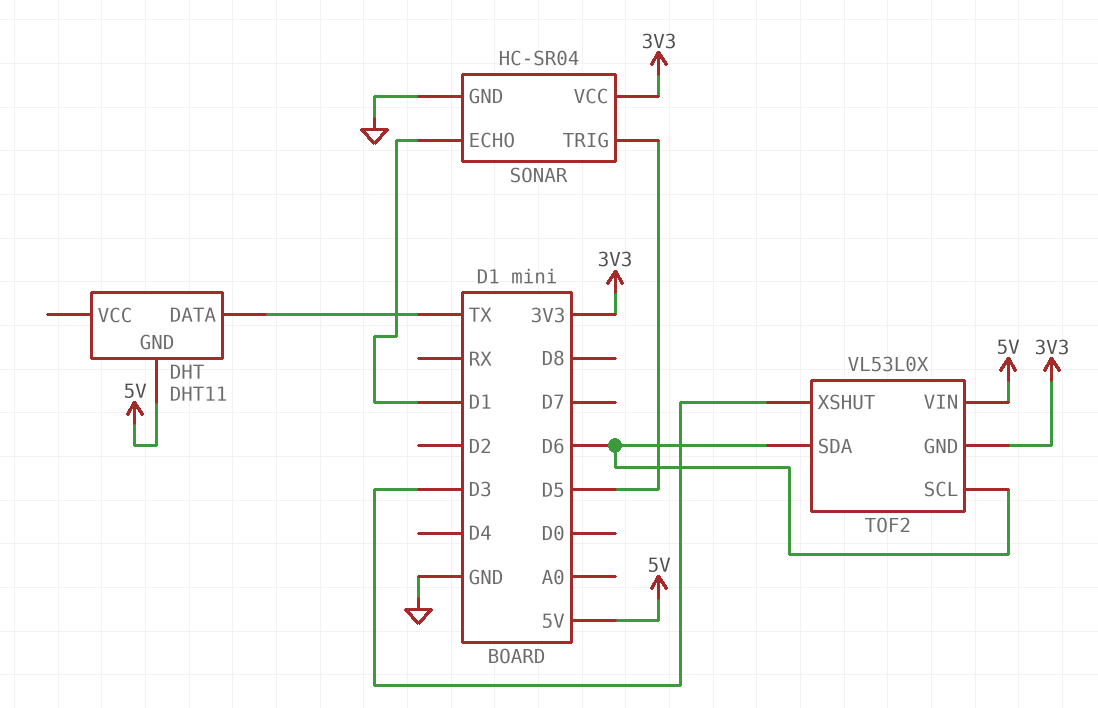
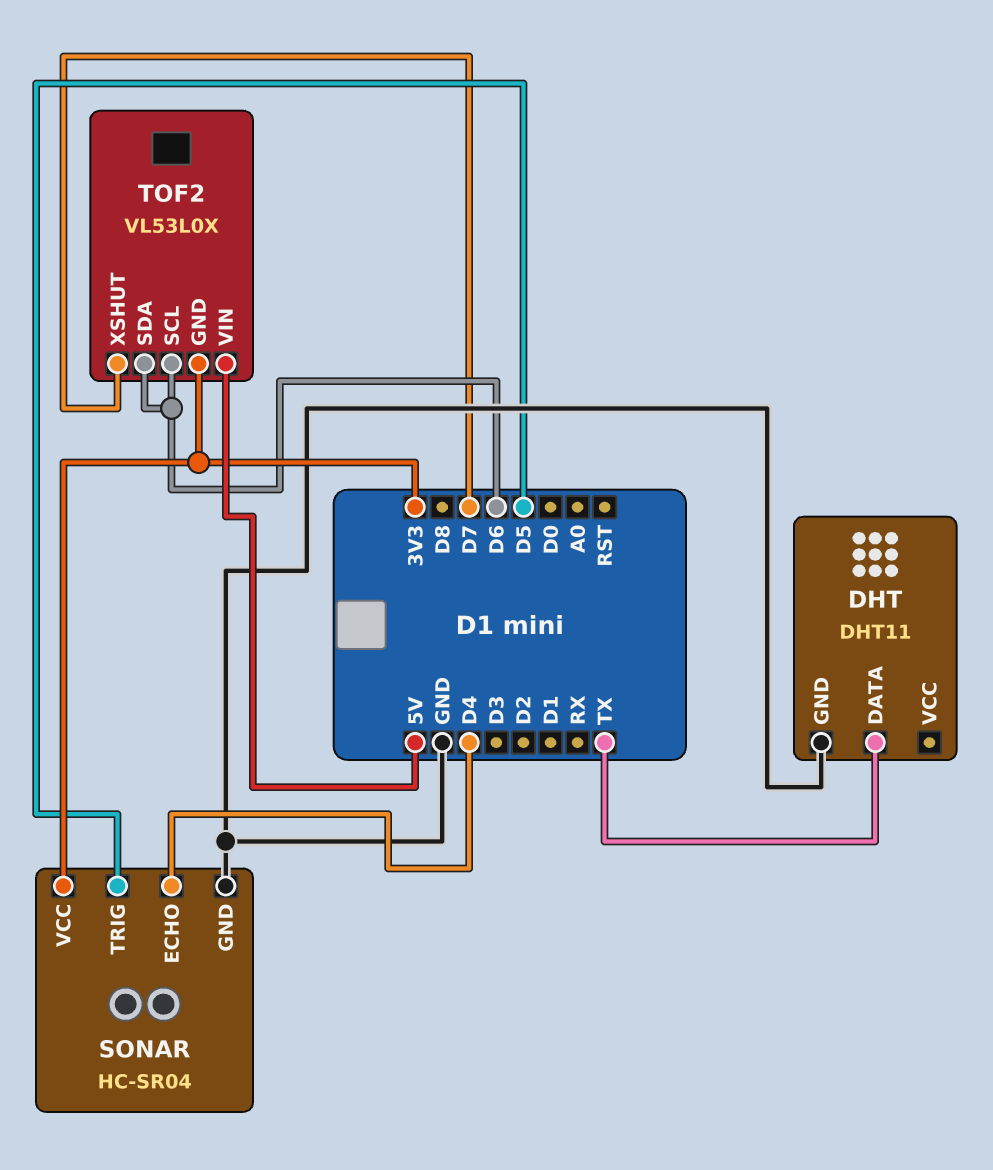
DHT pin GND: 5V -> GND
SONAR pin ECHO: D1 -> D4
TOF2 pin XSHUT: D3 -> D7

